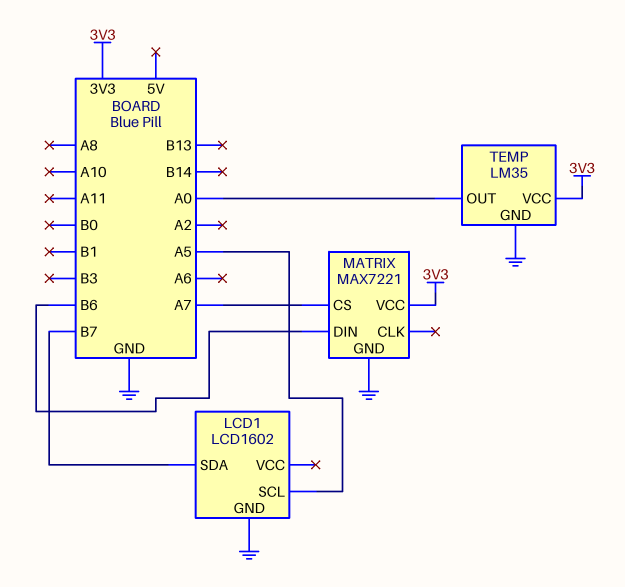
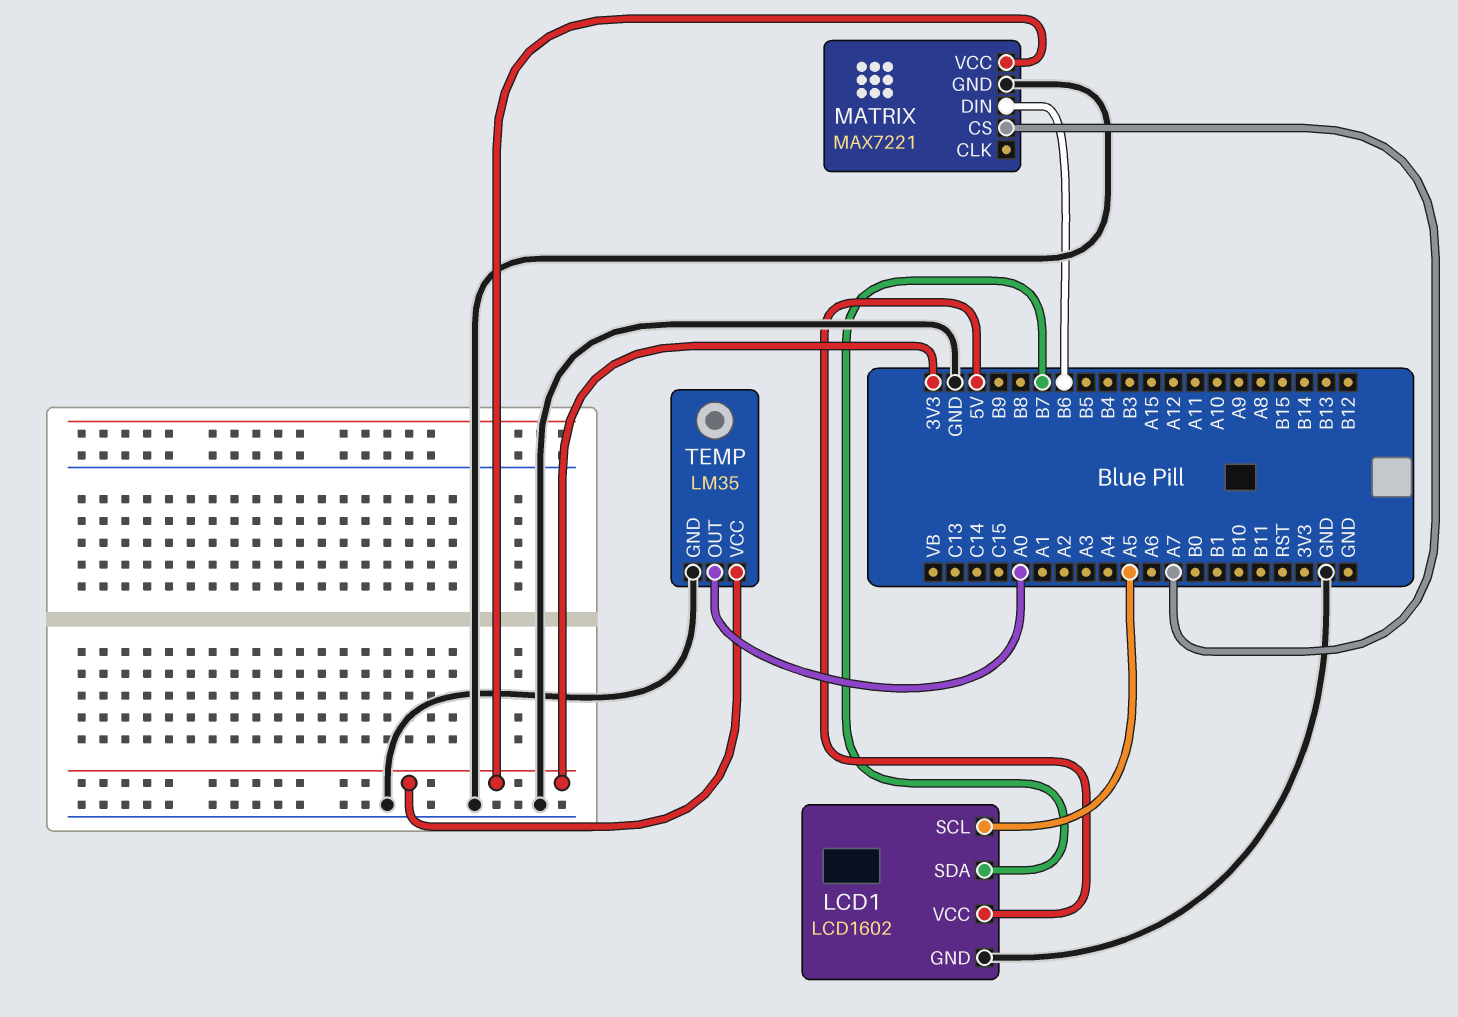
LCD1 pin VCC: none -> 5V

